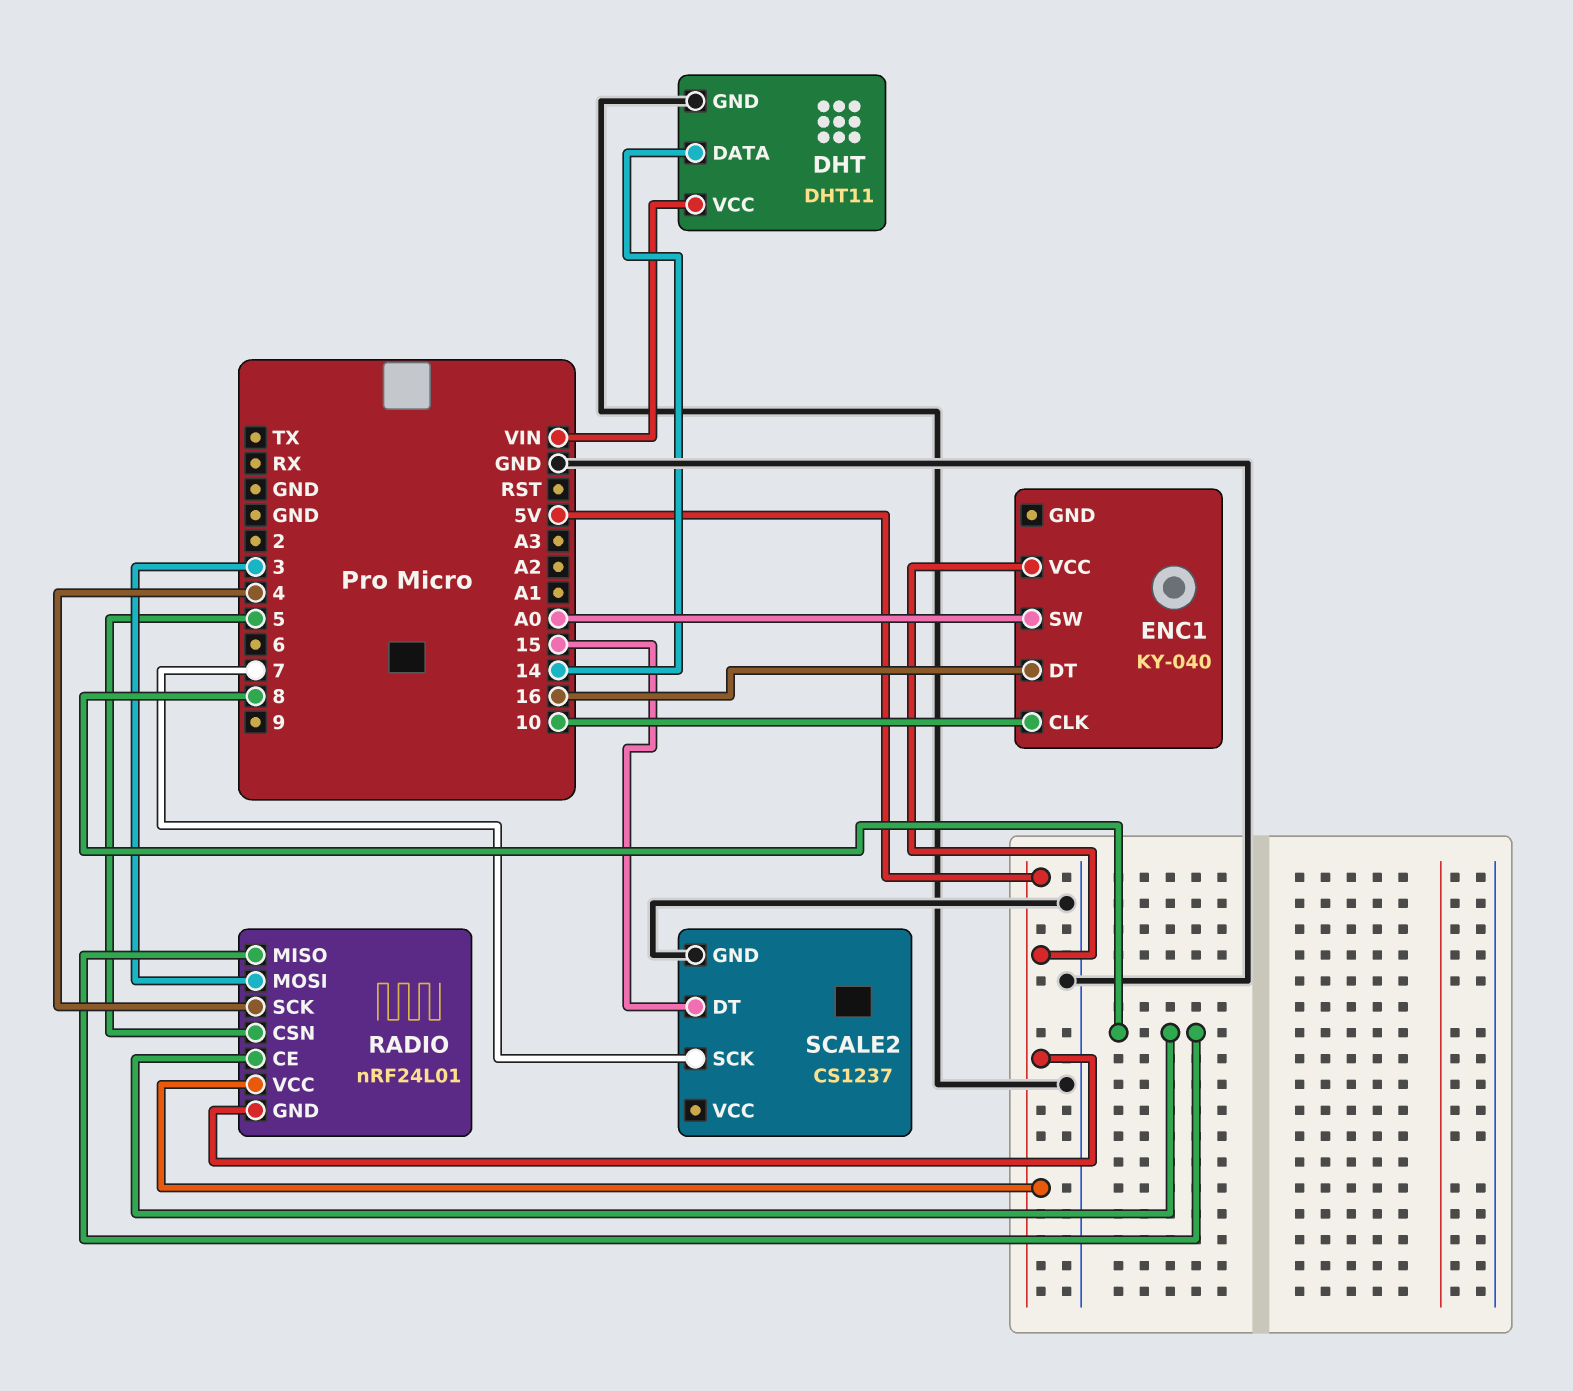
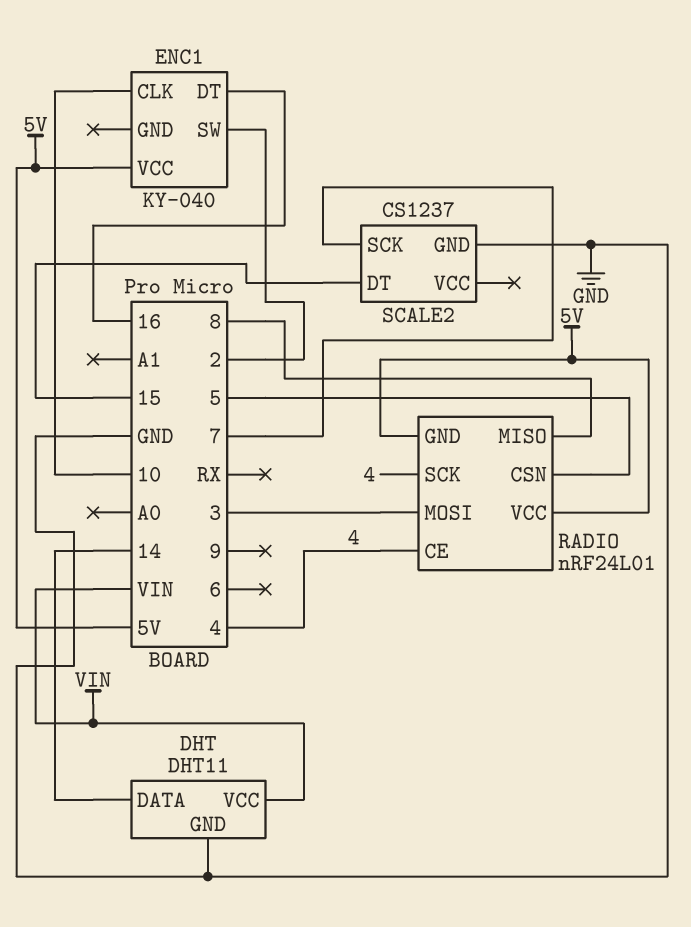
ENC1 pin SW: A0 -> 2
RADIO pin CE: 8 -> 4

